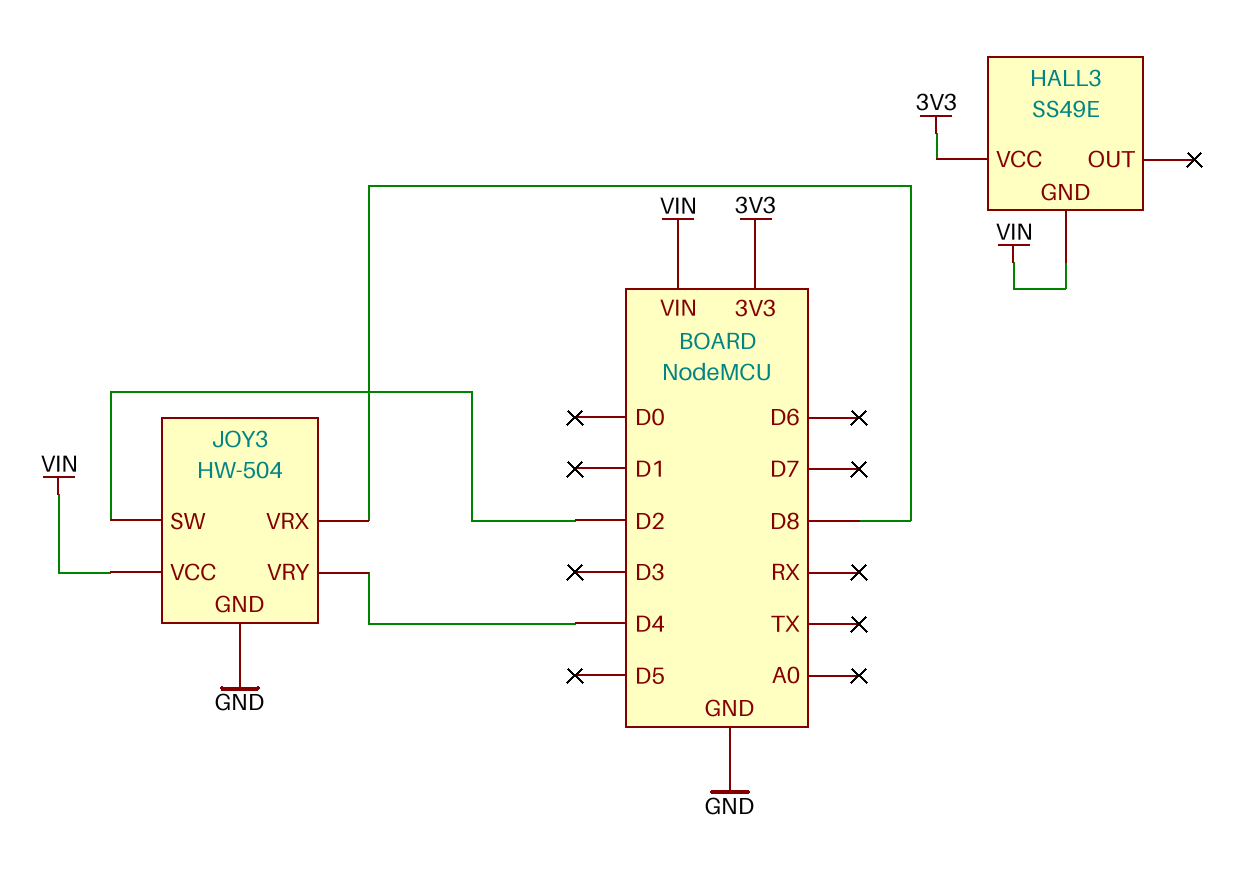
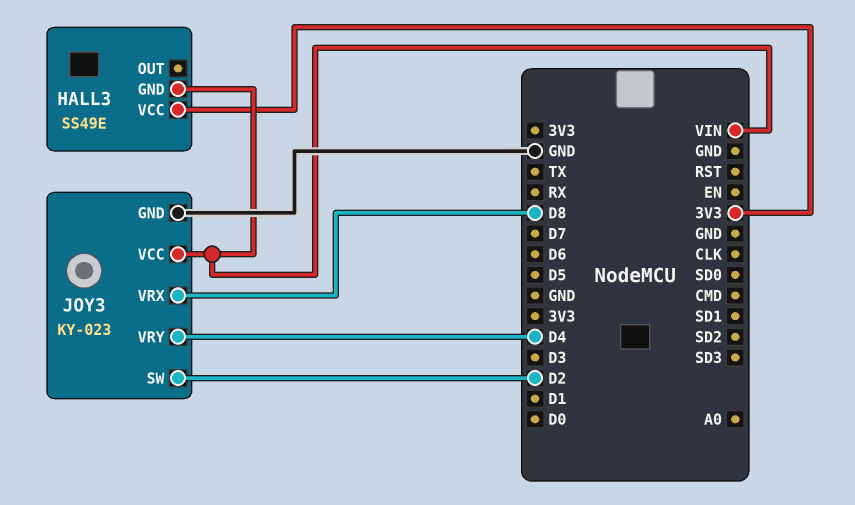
JOY3: HW-504 -> KY-023

